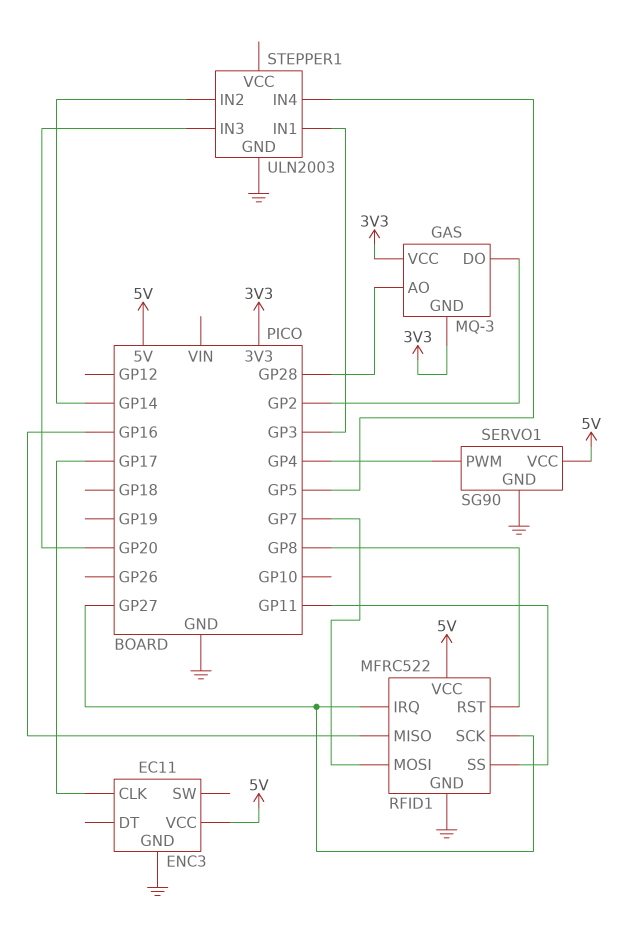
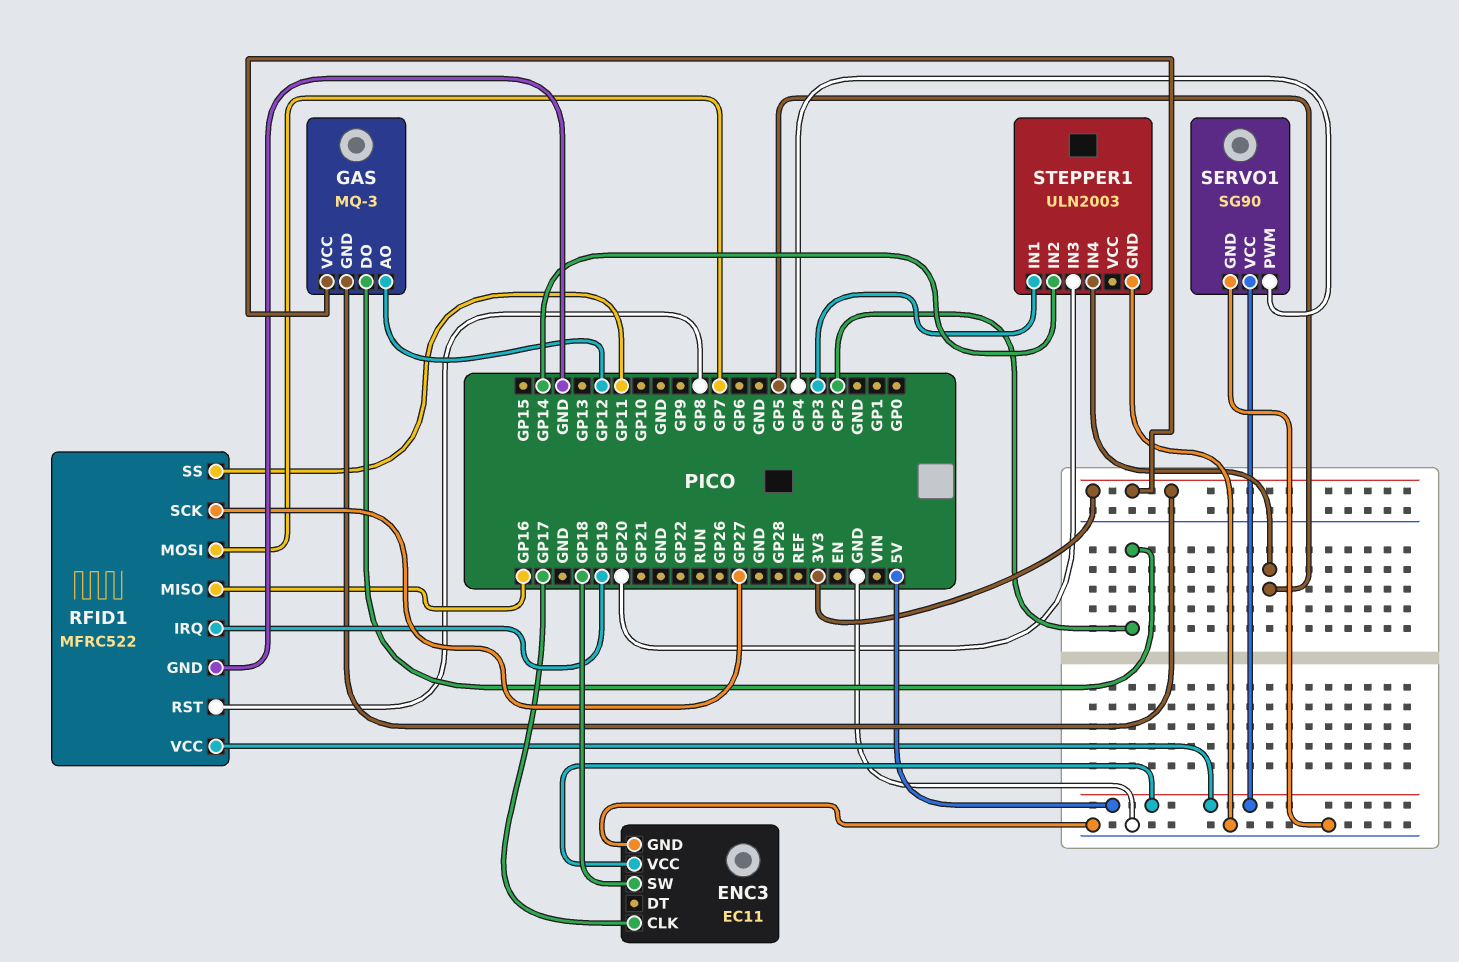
ENC3 pin SW: none -> GP18
GAS pin AO: GP28 -> GP12
RFID1 pin IRQ: GP27 -> GP19

